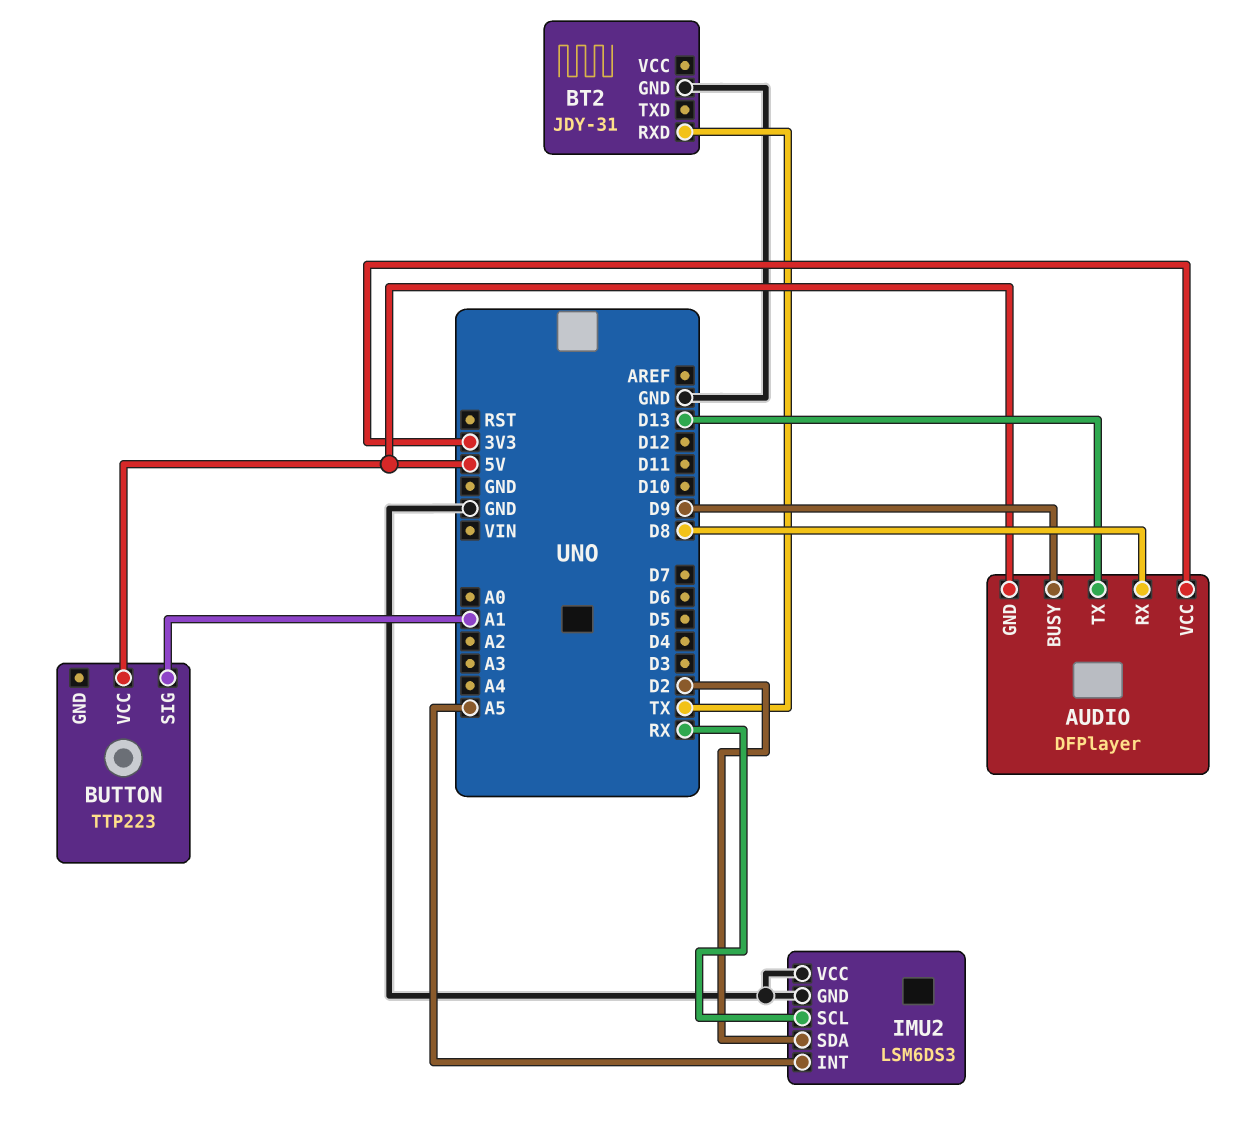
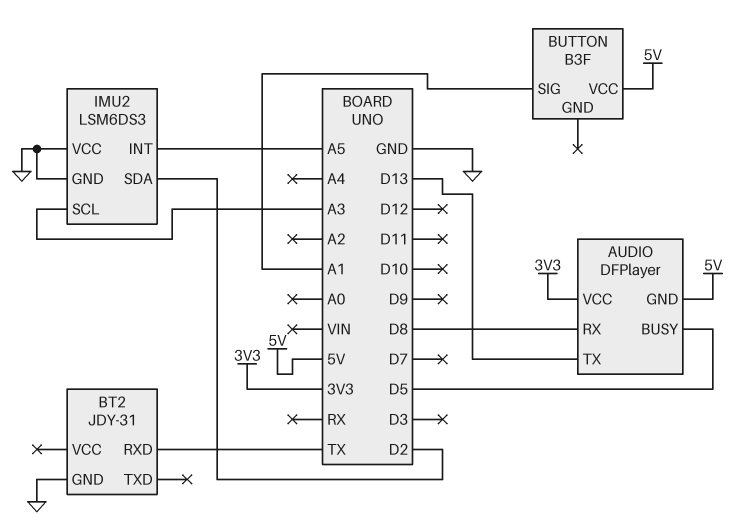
AUDIO pin BUSY: D9 -> D5
BUTTON: TTP223 -> B3F
IMU2 pin SCL: RX -> A3

